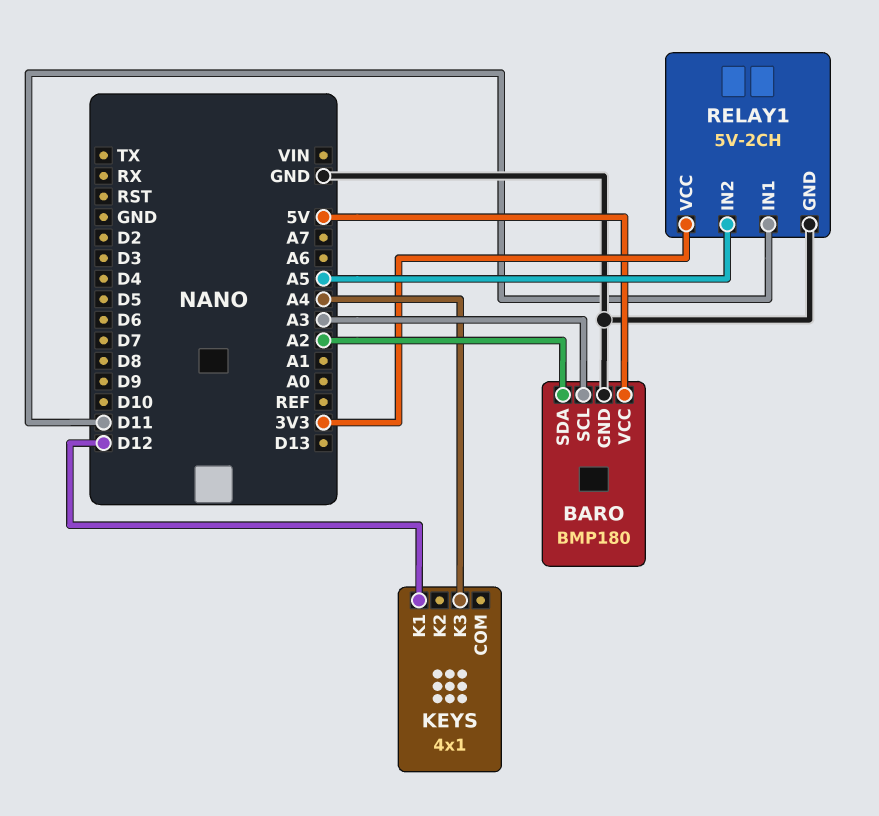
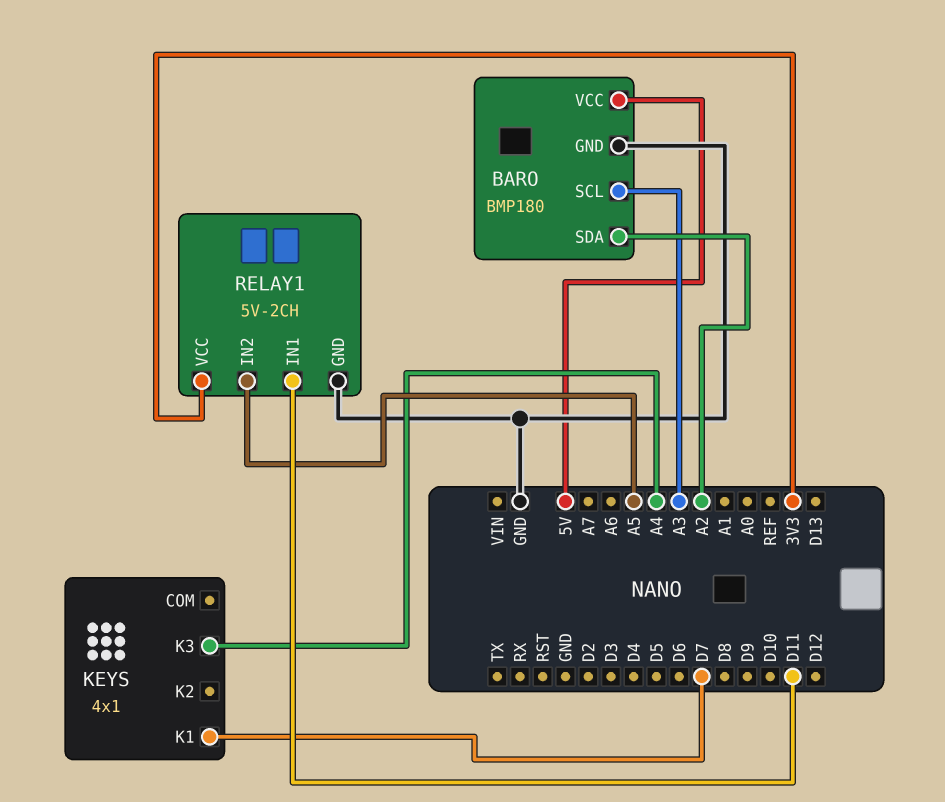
KEYS pin K1: D12 -> D7

